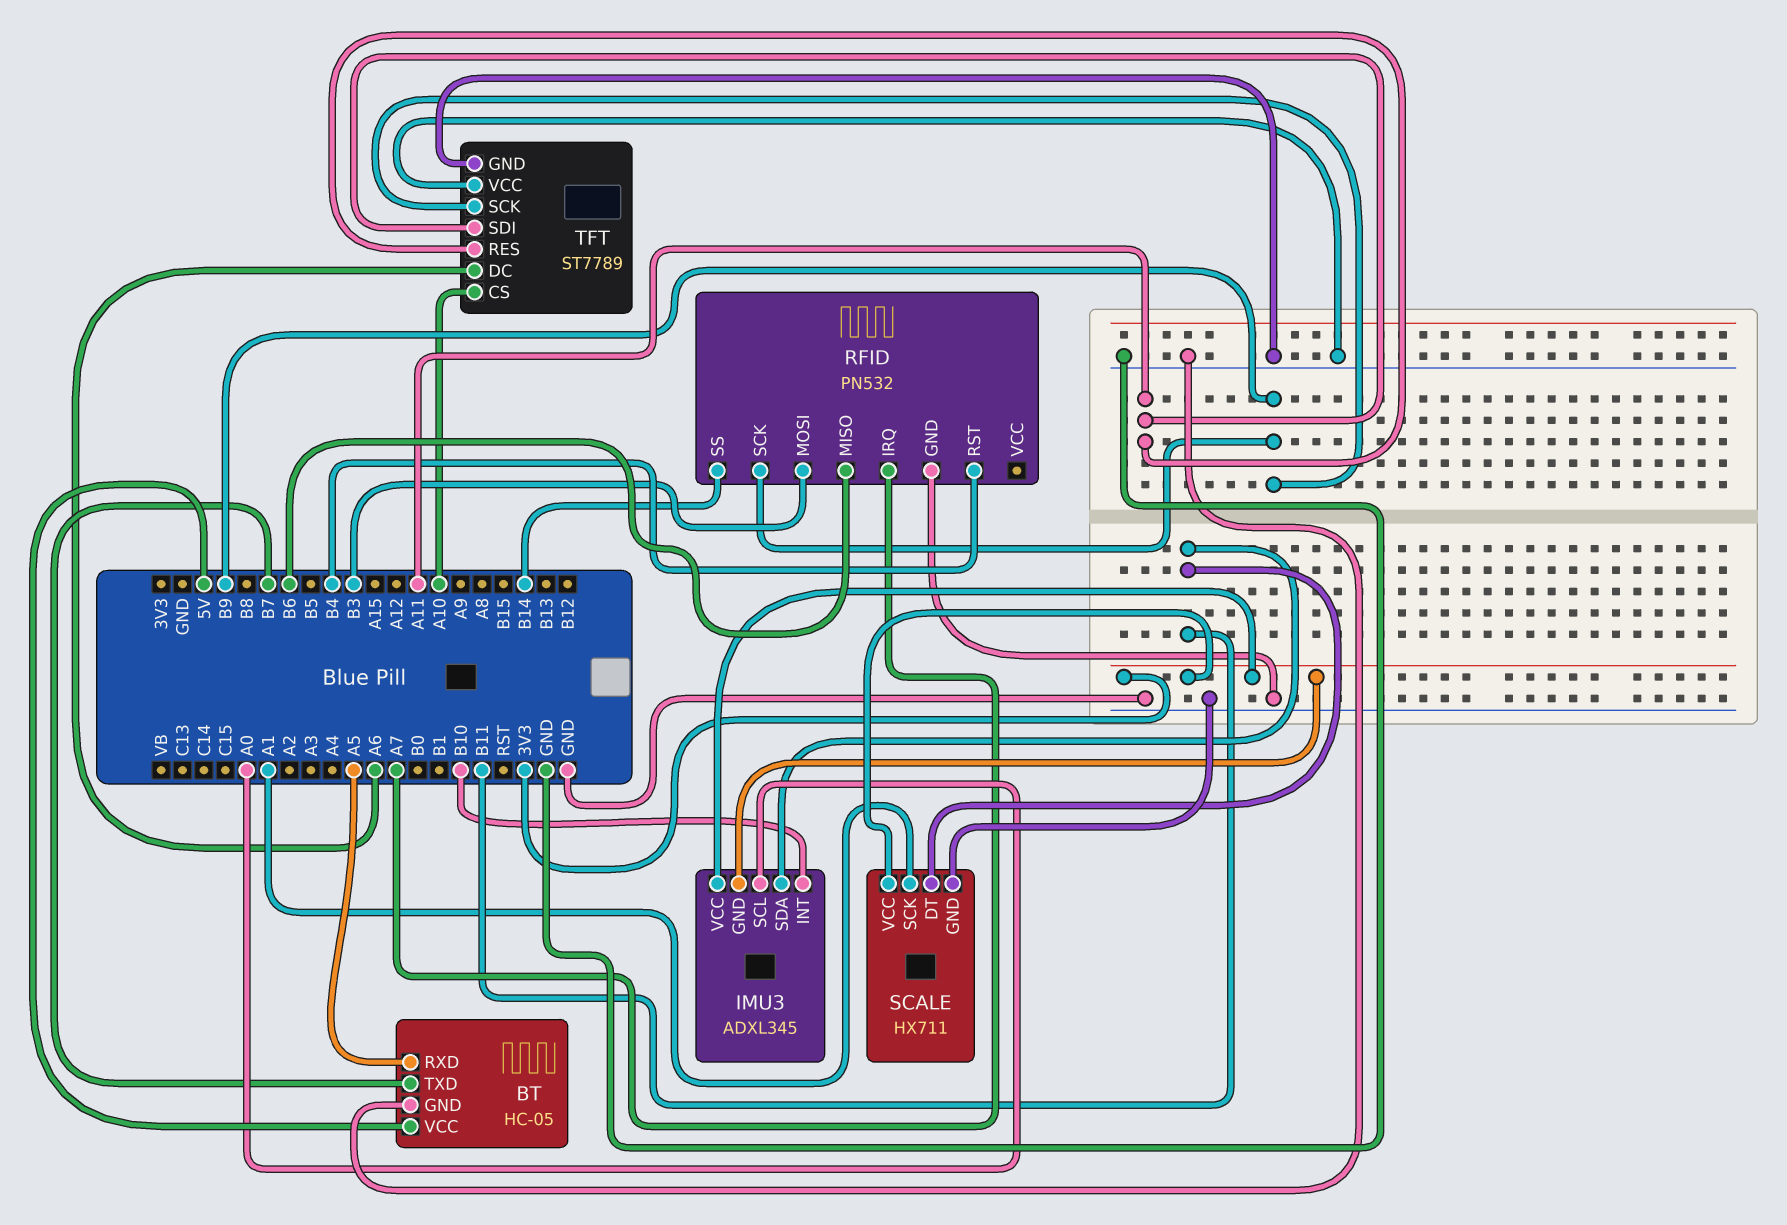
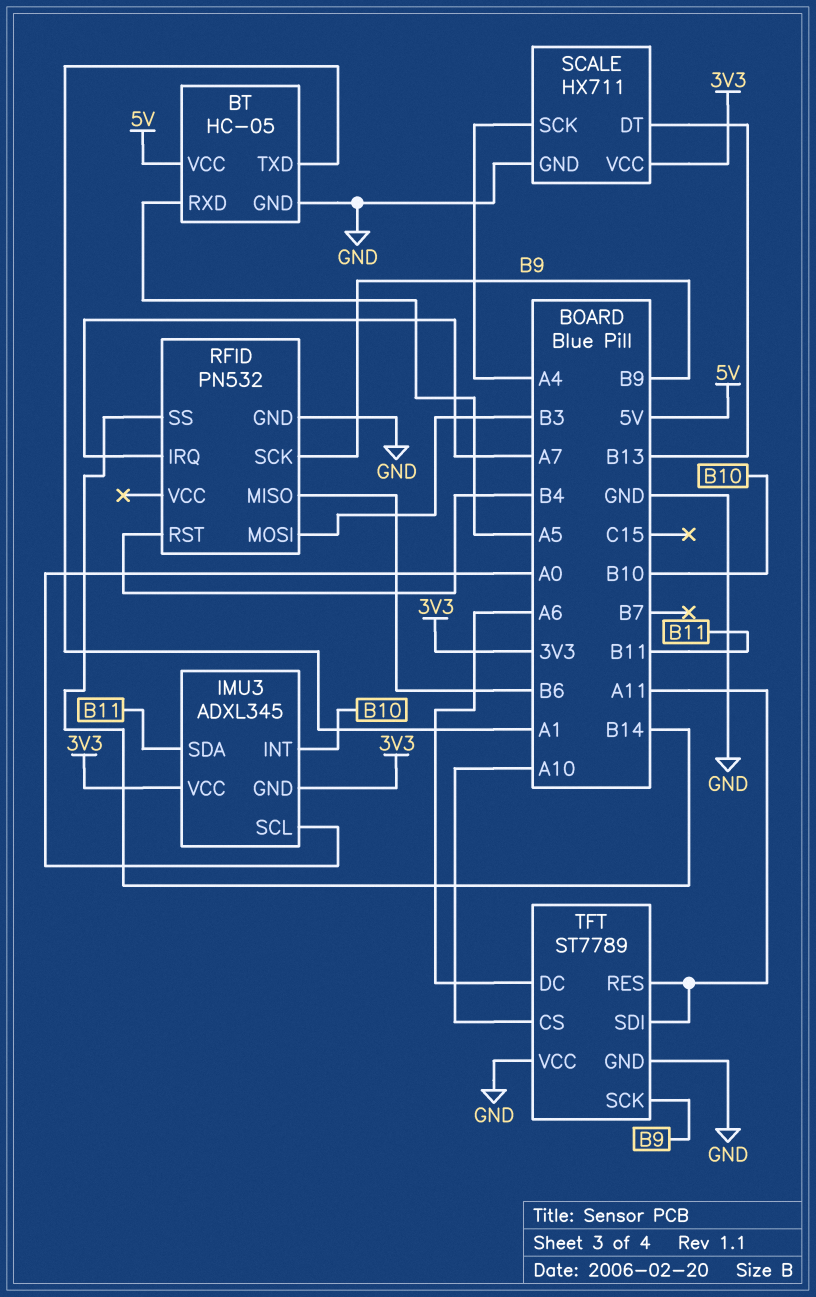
BT pin TXD: B7 -> A1
SCALE pin DT: B11 -> B13
SCALE pin SCK: A1 -> A4

